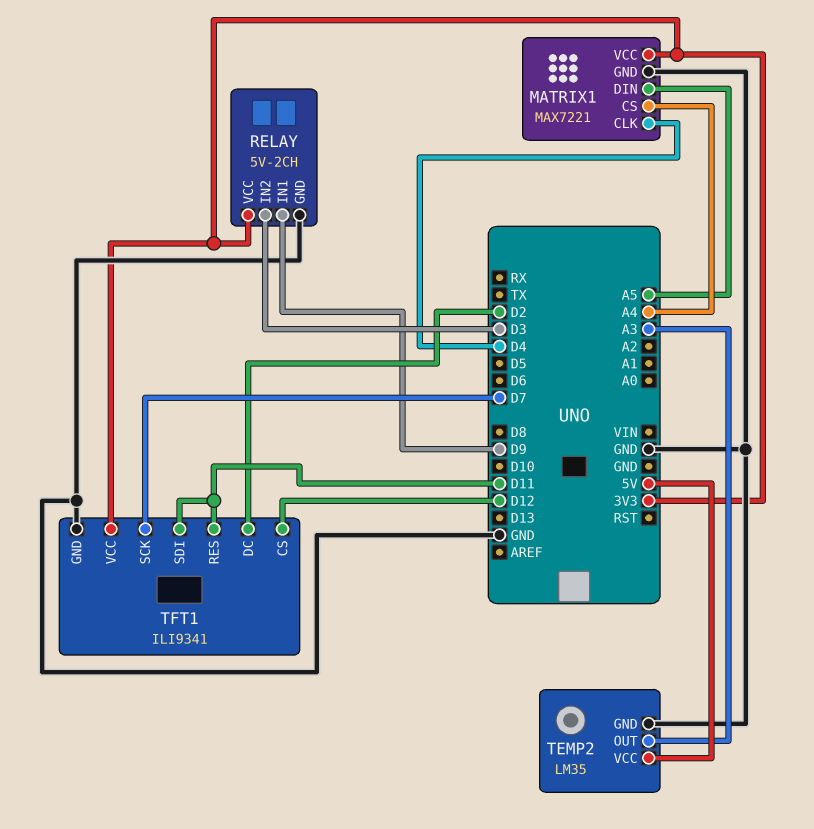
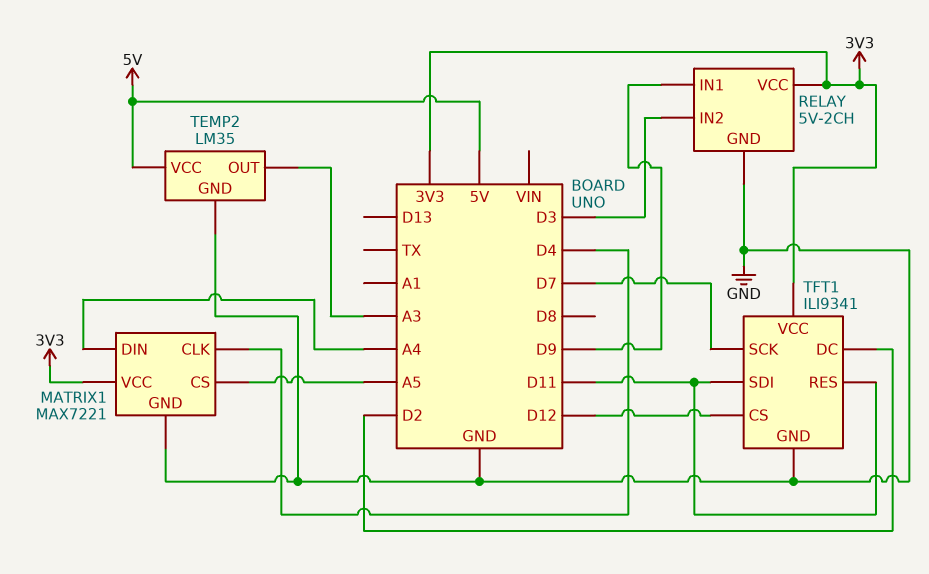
MATRIX1 pin CS: A4 -> A5
MATRIX1 pin DIN: A5 -> A4

